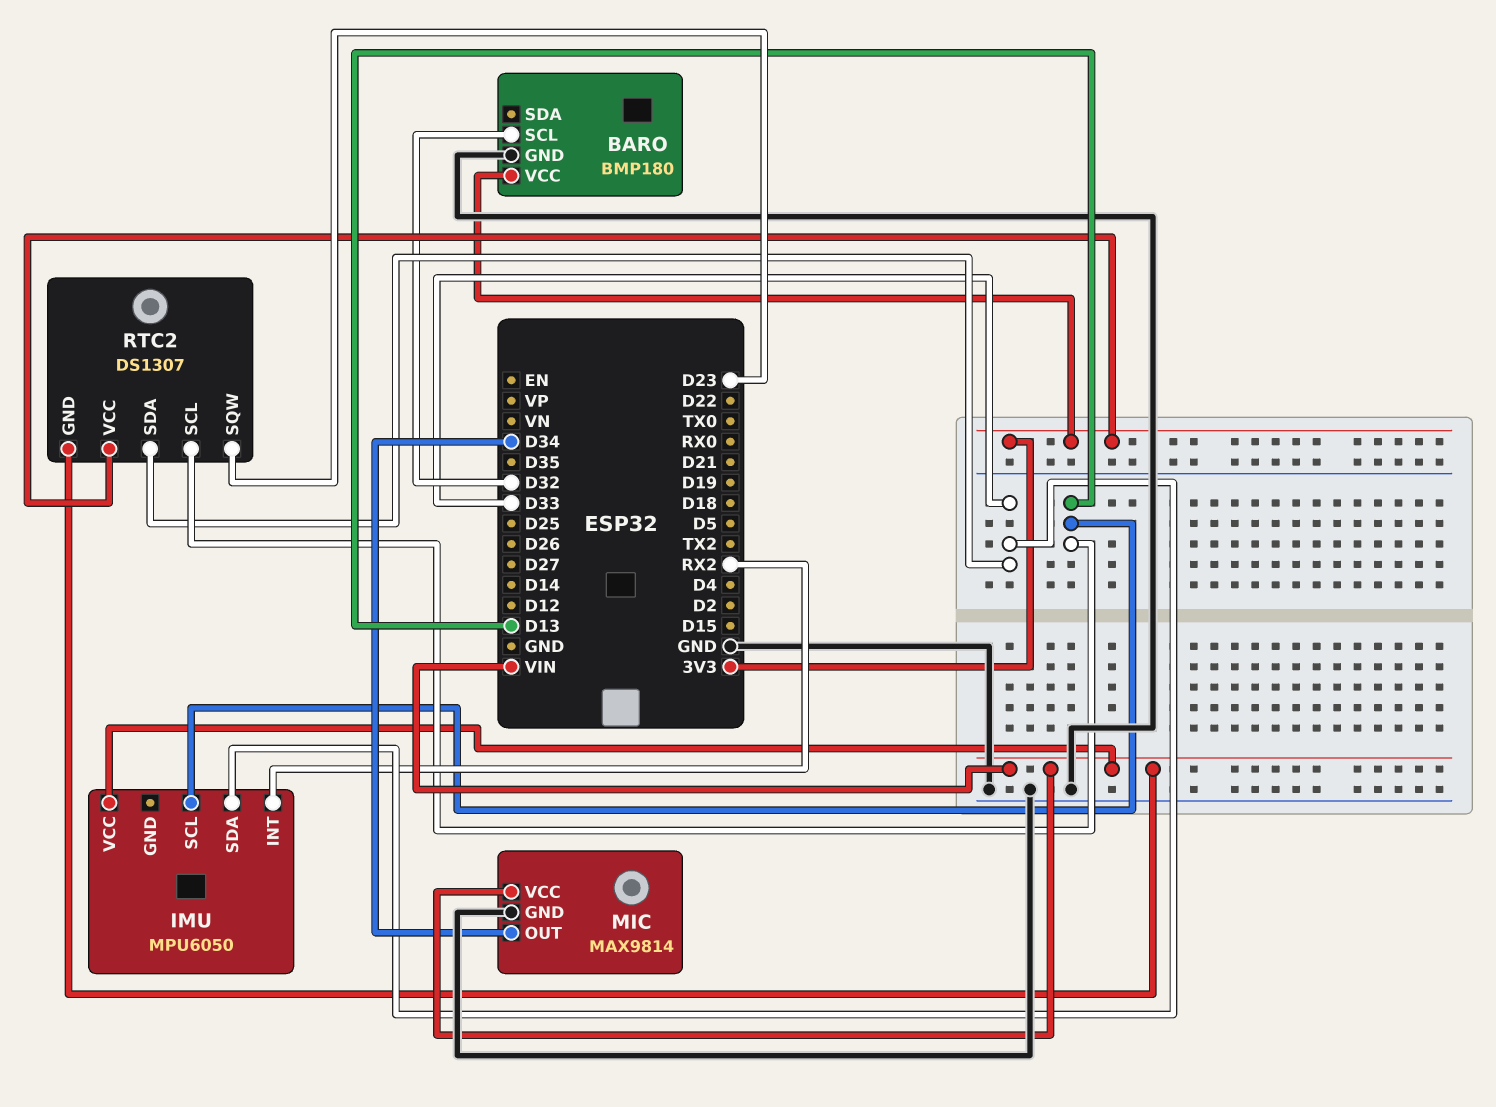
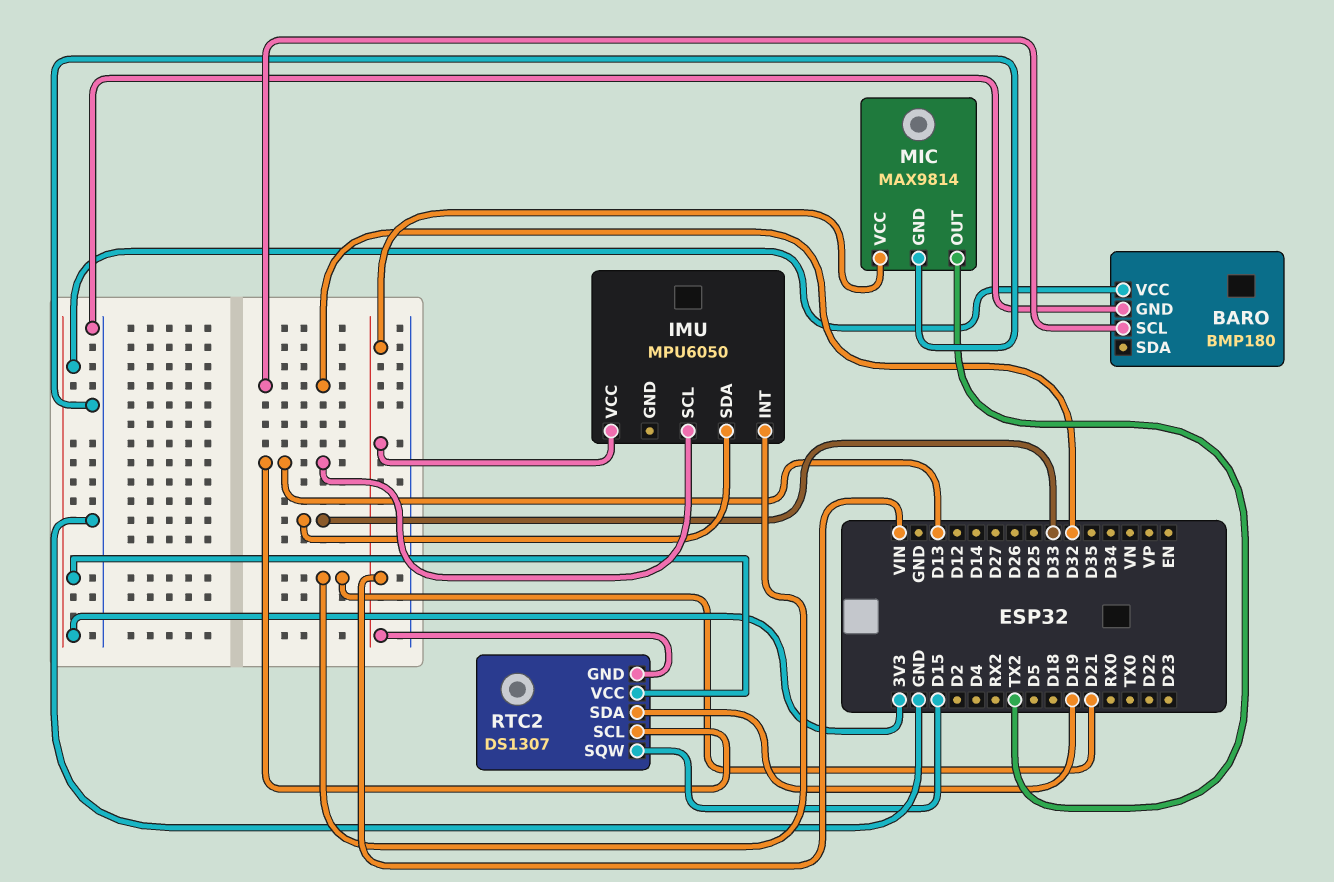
IMU pin INT: RX2 -> D21
MIC pin OUT: D34 -> TX2
RTC2 pin SDA: D33 -> D19
RTC2 pin SQW: D23 -> D15

